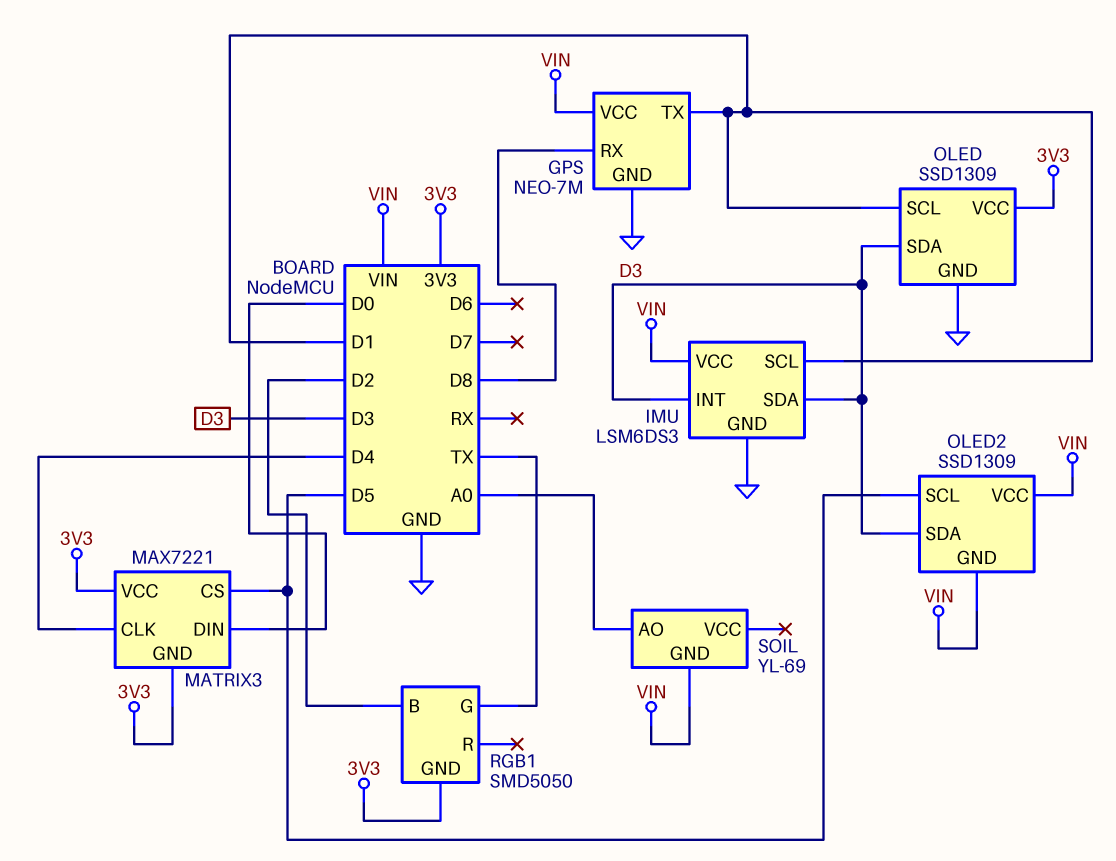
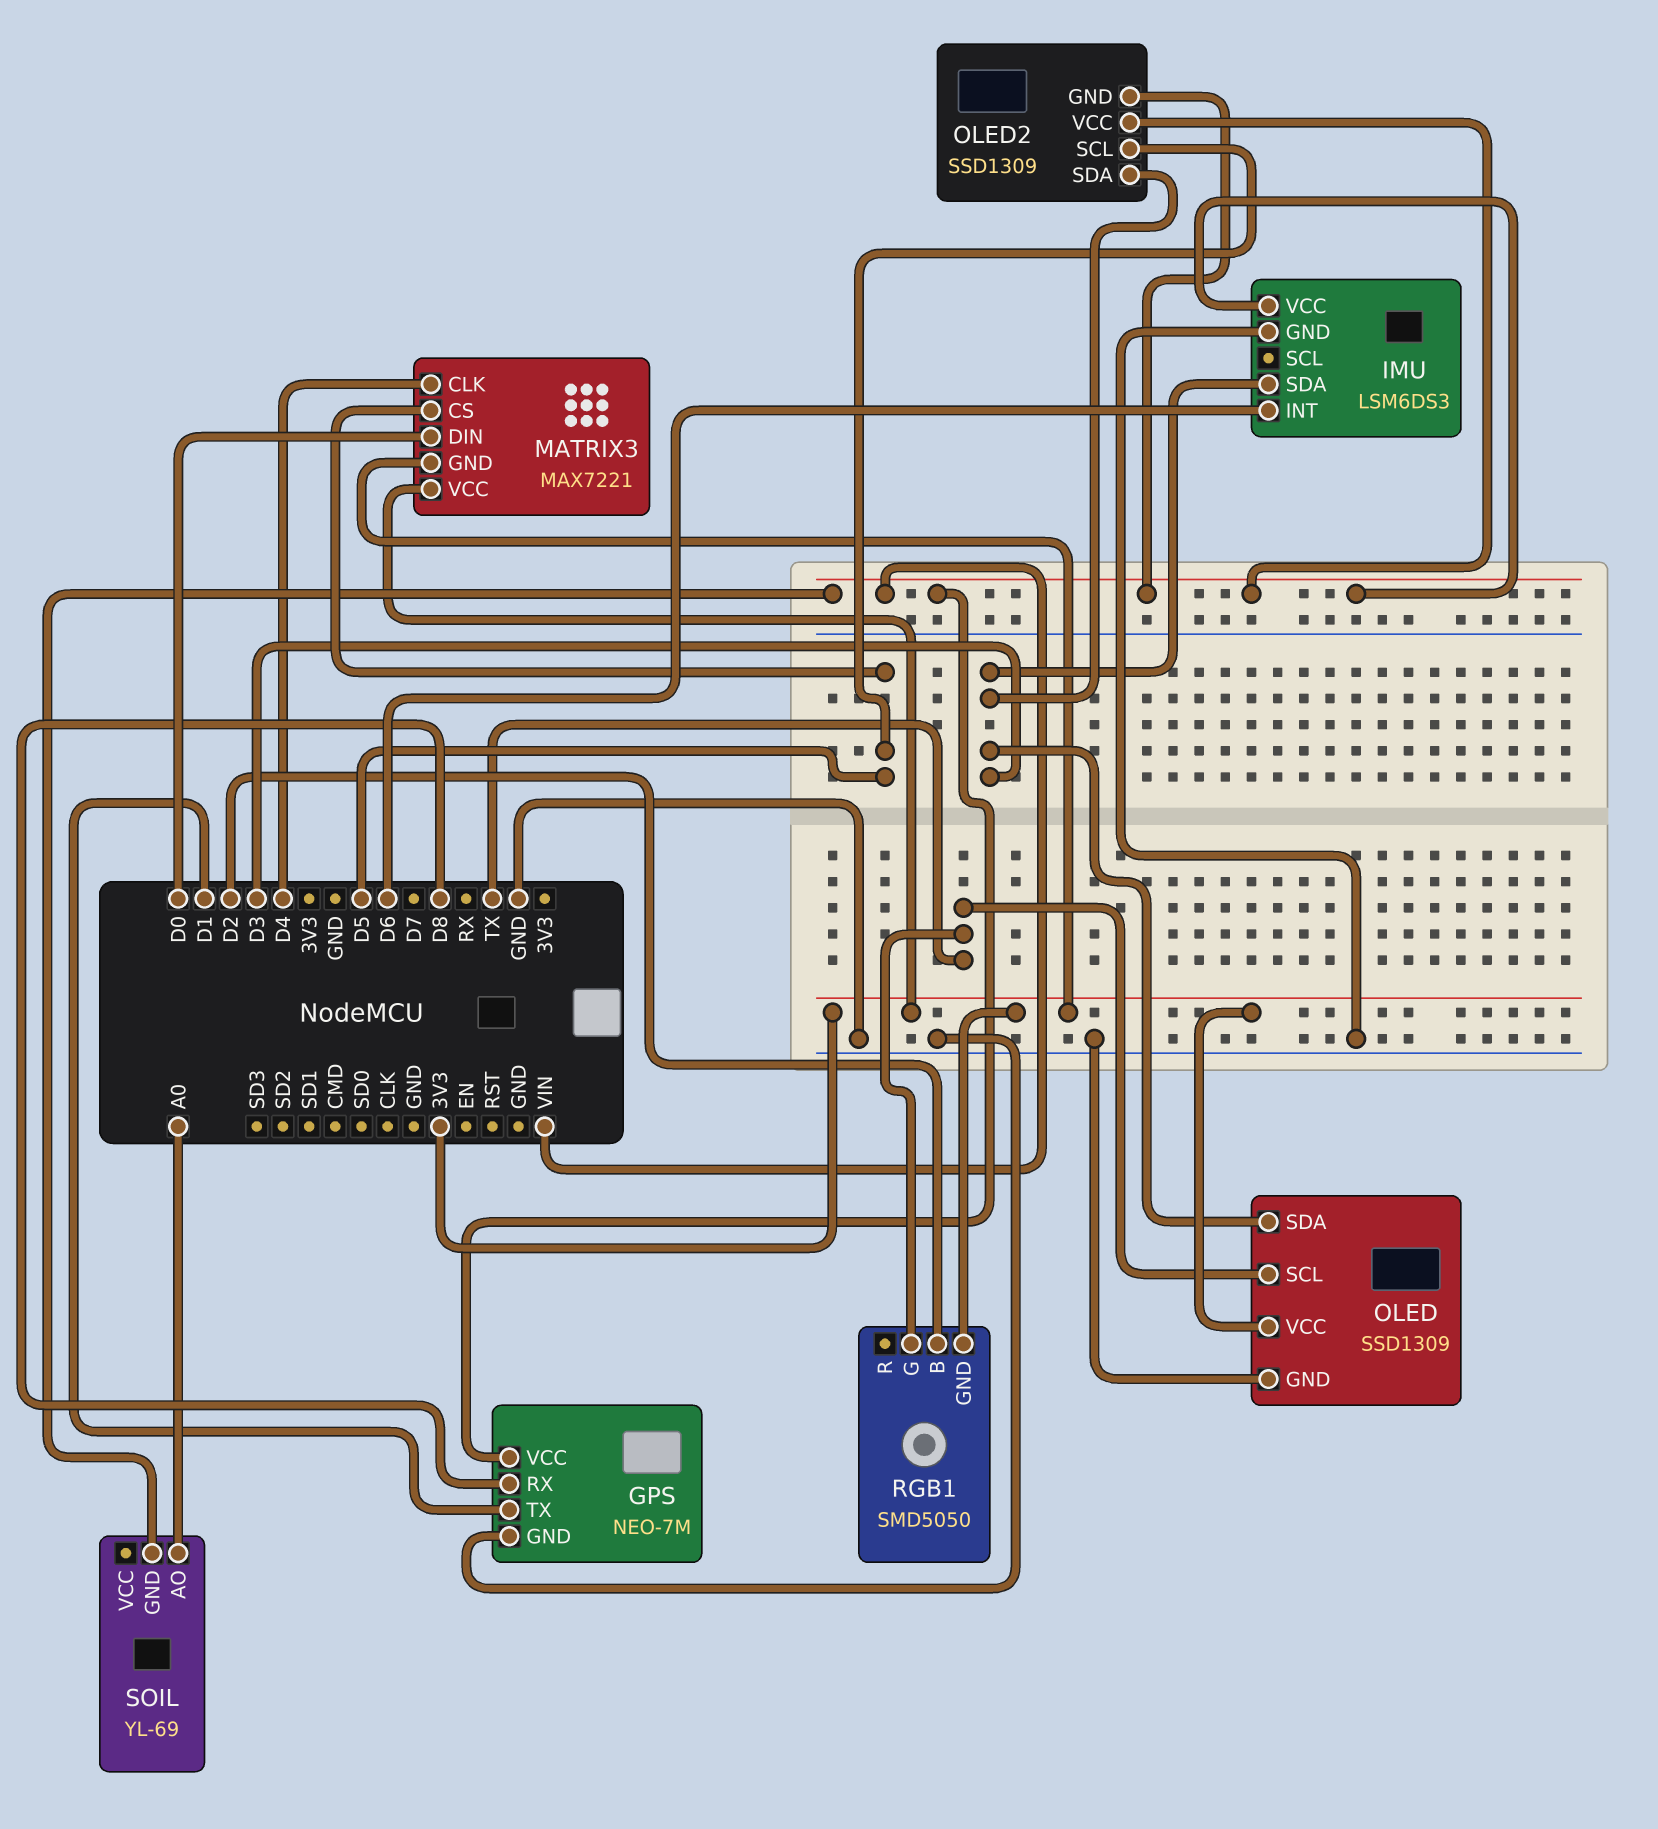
IMU pin INT: D3 -> D6
IMU pin SCL: D1 -> none
OLED pin SCL: D1 -> TX

